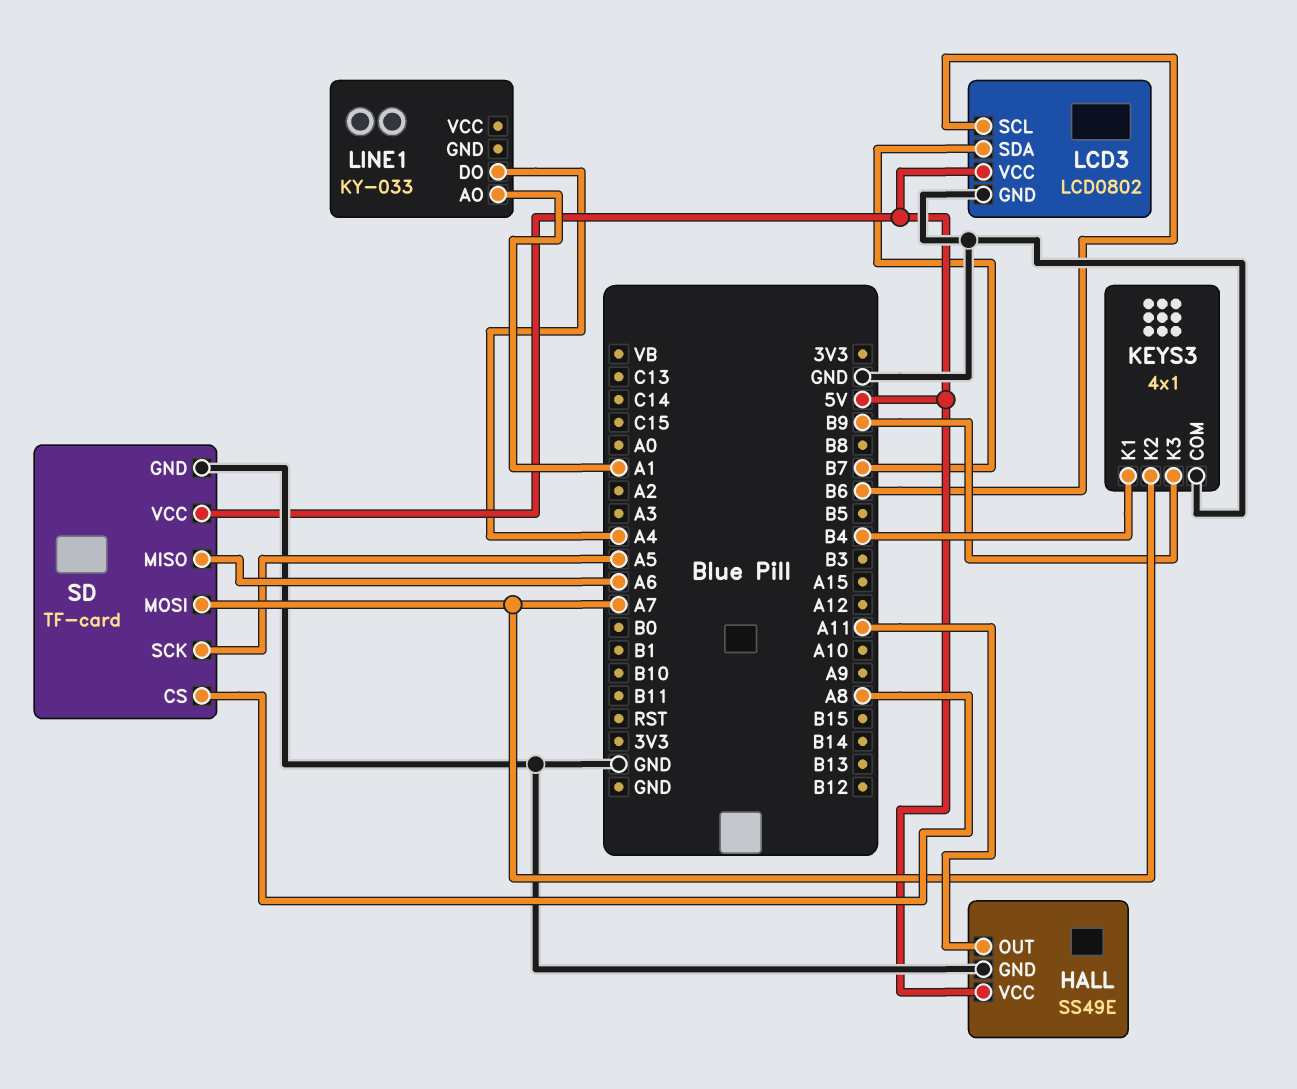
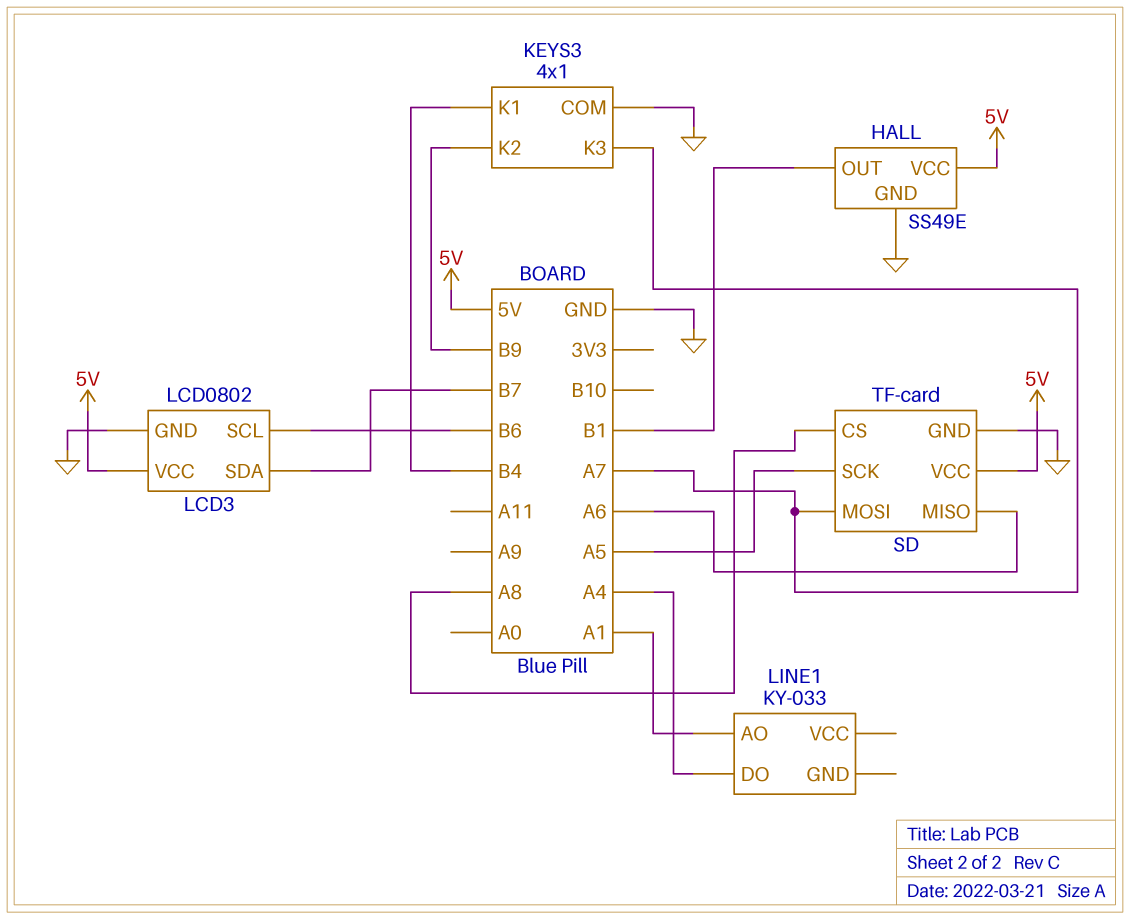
HALL pin OUT: A11 -> B1
KEYS3 pin K2: A7 -> B9
KEYS3 pin K3: B9 -> A7

